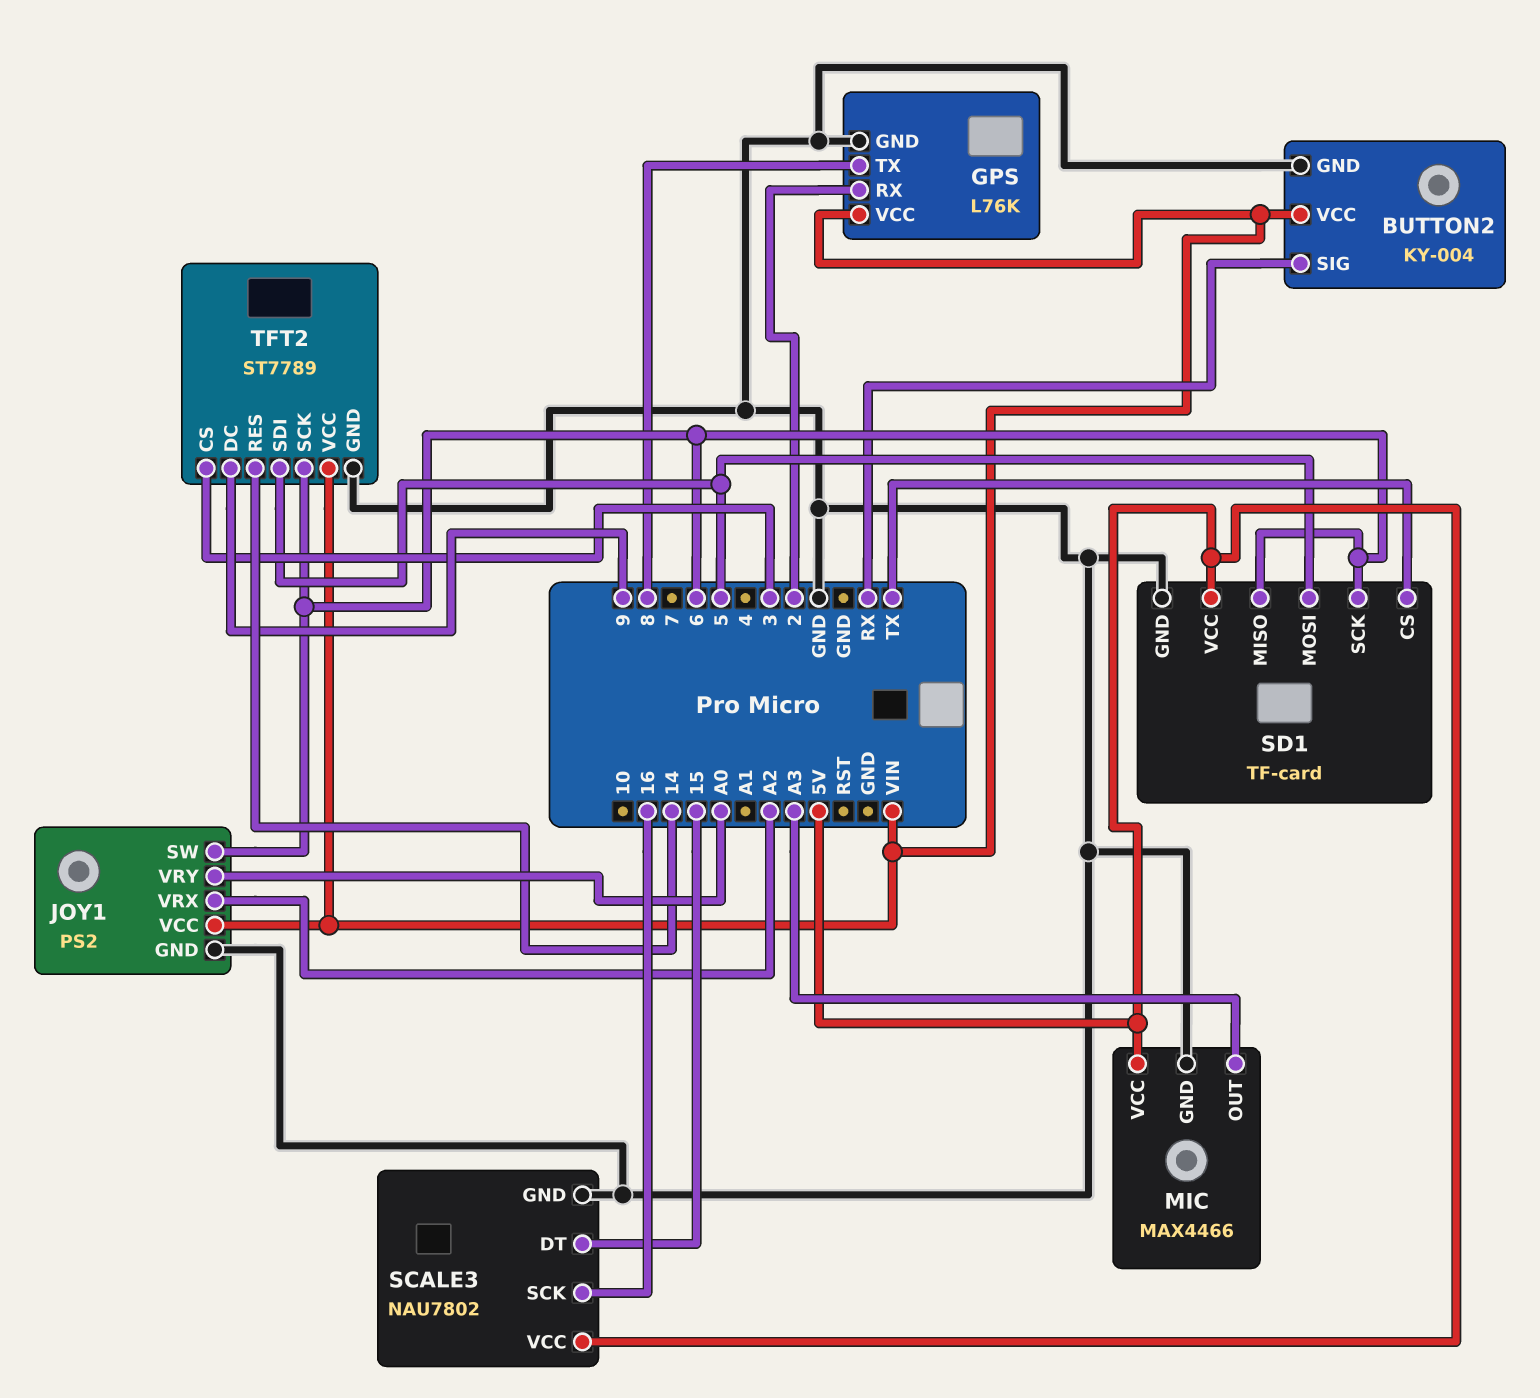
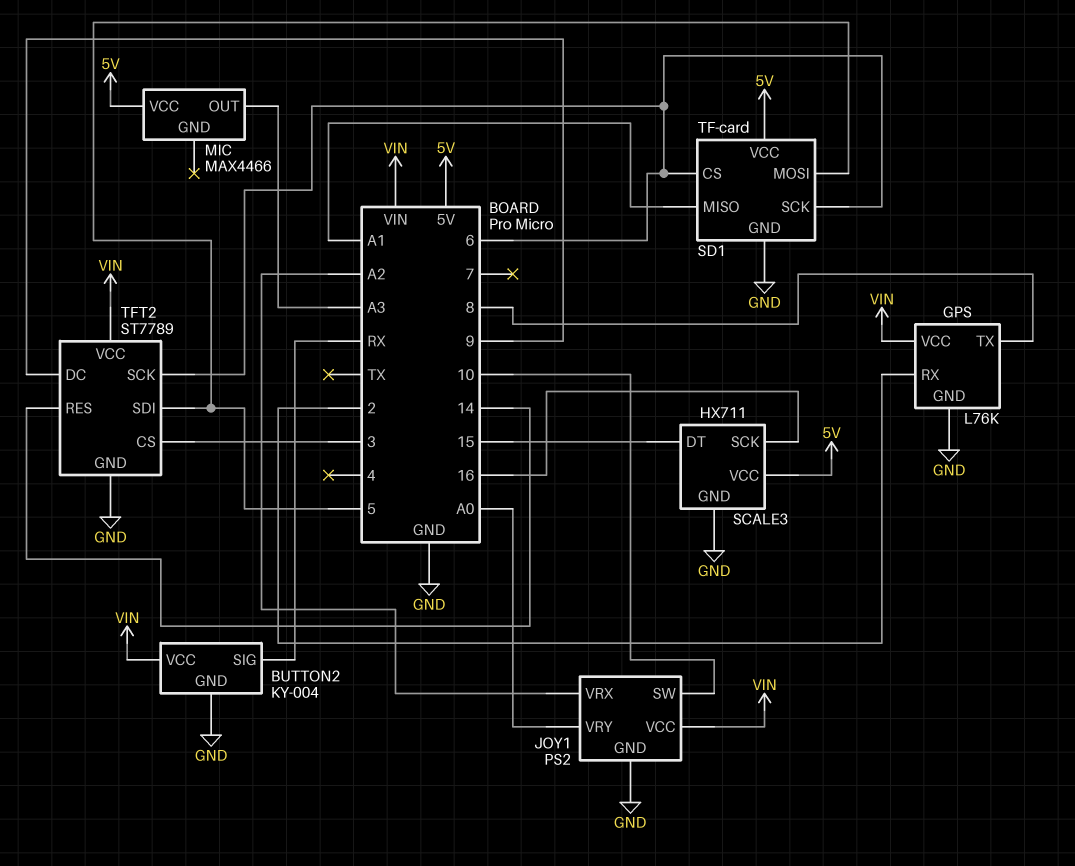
JOY1 pin SW: 6 -> 10
MIC pin GND: GND -> none
SCALE3: NAU7802 -> HX711
SD1 pin CS: TX -> 6
SD1 pin MISO: 6 -> A1

